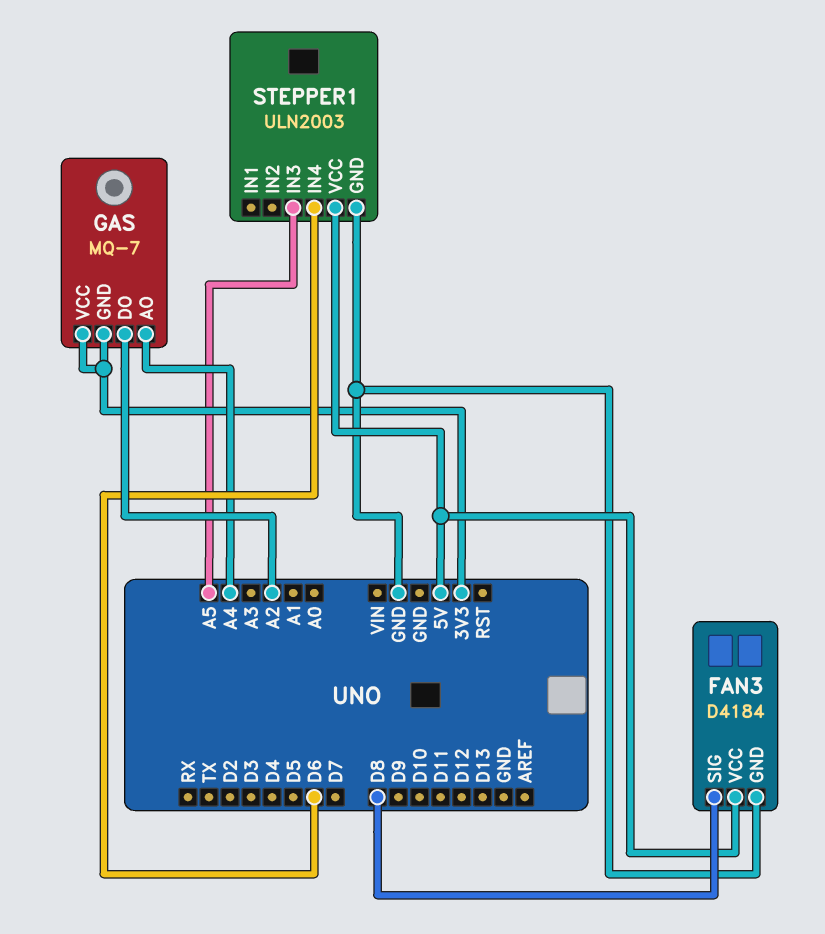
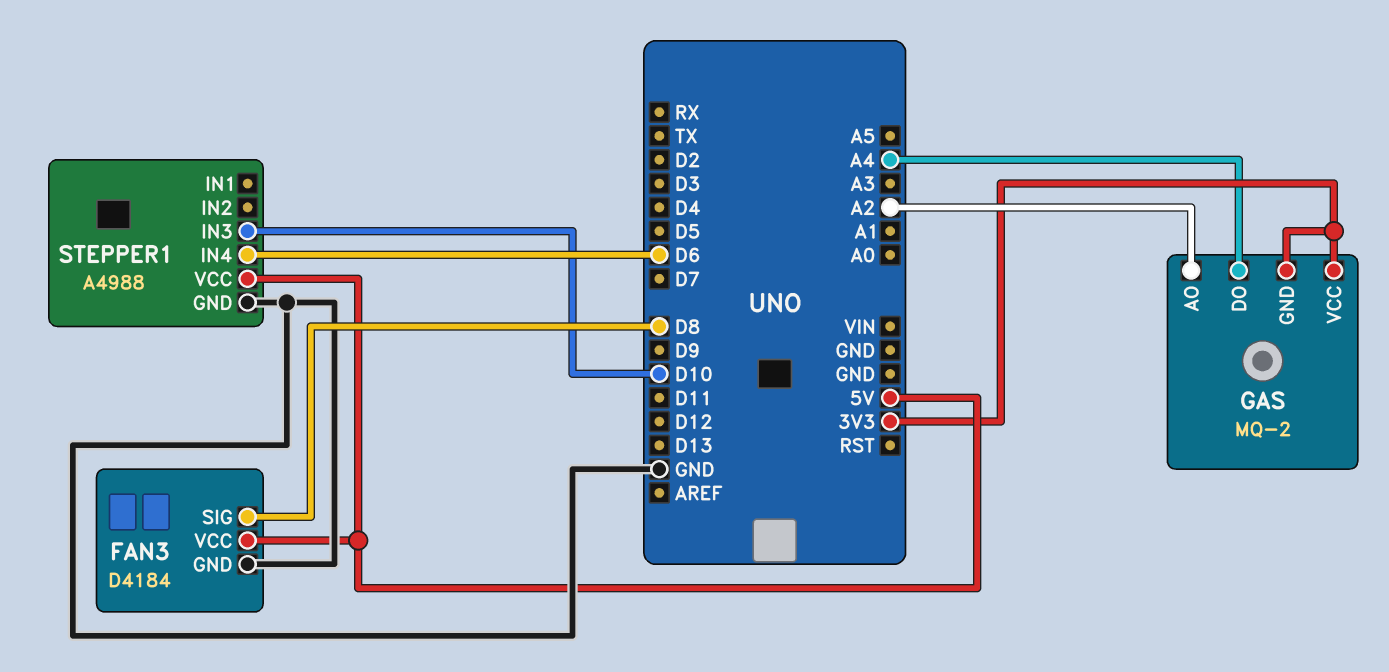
GAS: MQ-7 -> MQ-2
GAS pin AO: A4 -> A2
GAS pin DO: A2 -> A4
STEPPER1: ULN2003 -> A4988
STEPPER1 pin IN3: A5 -> D10

